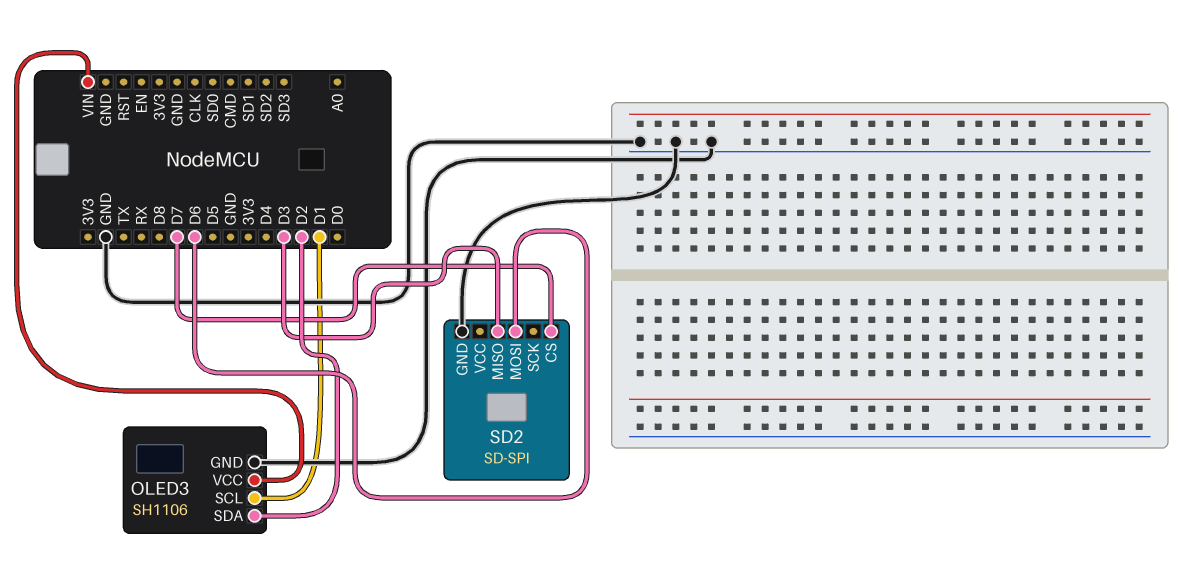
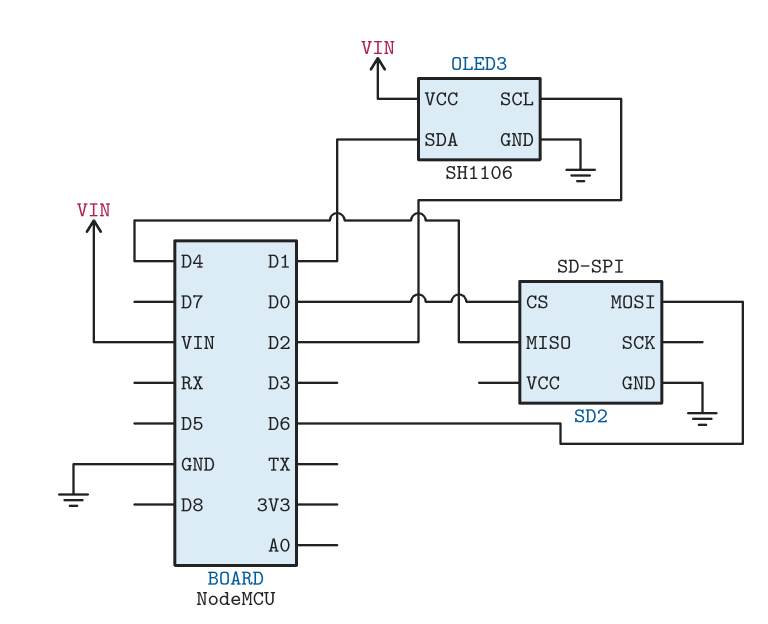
OLED3 pin SCL: D1 -> D2
OLED3 pin SDA: D2 -> D1
SD2 pin CS: D7 -> D0
SD2 pin MISO: D3 -> D4

